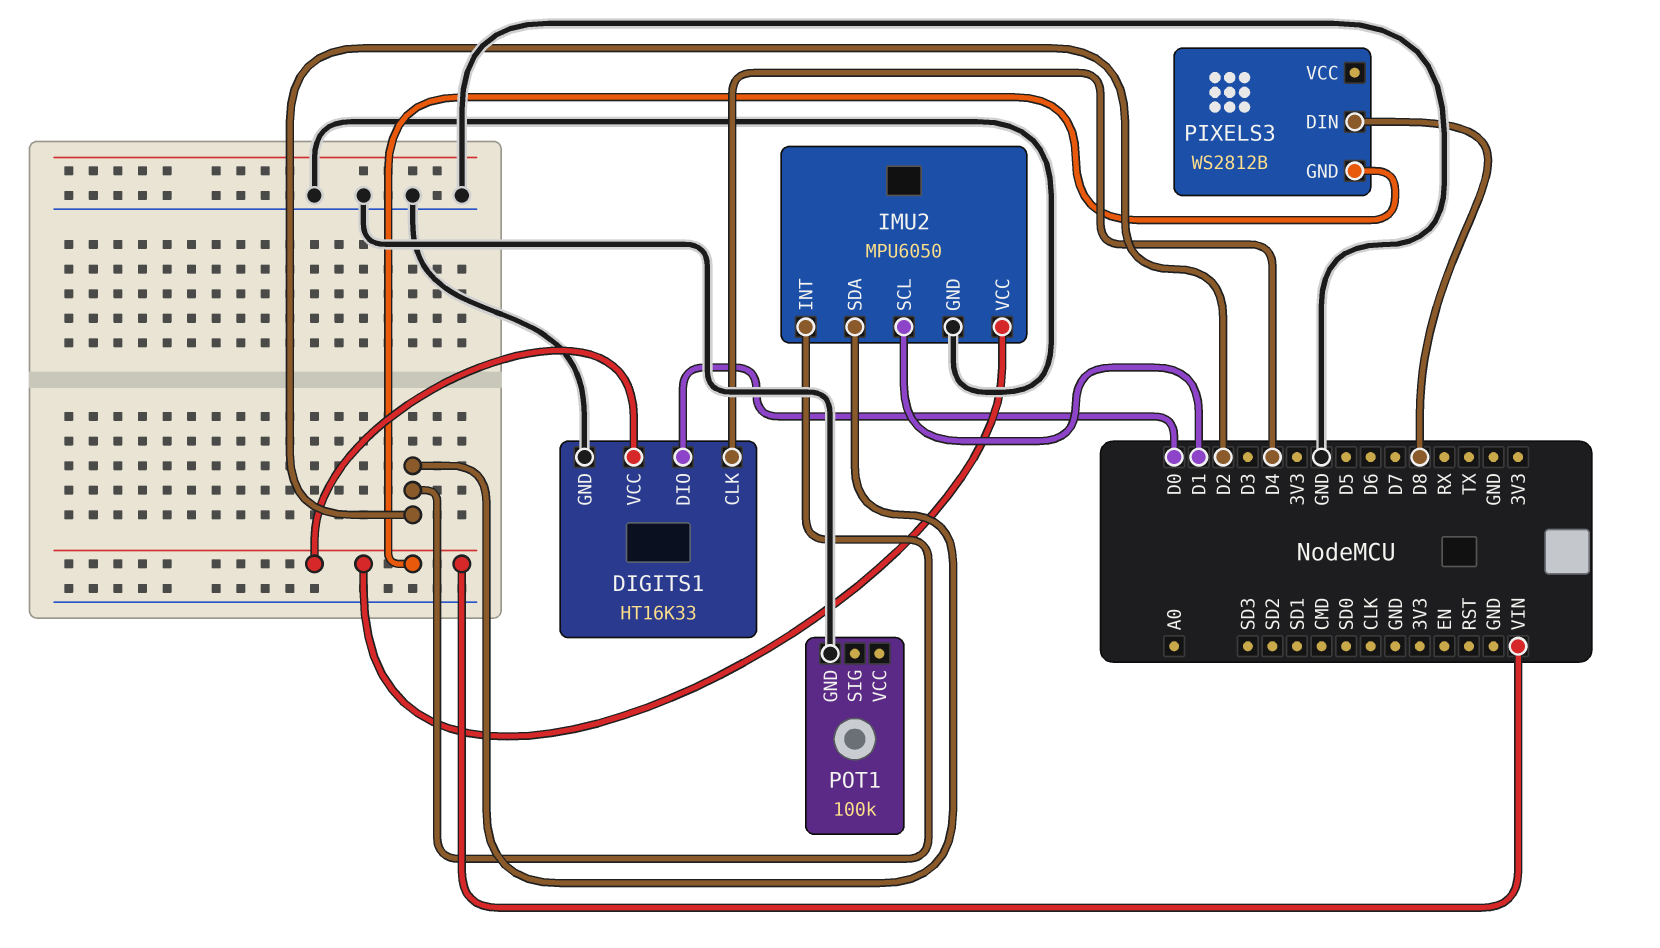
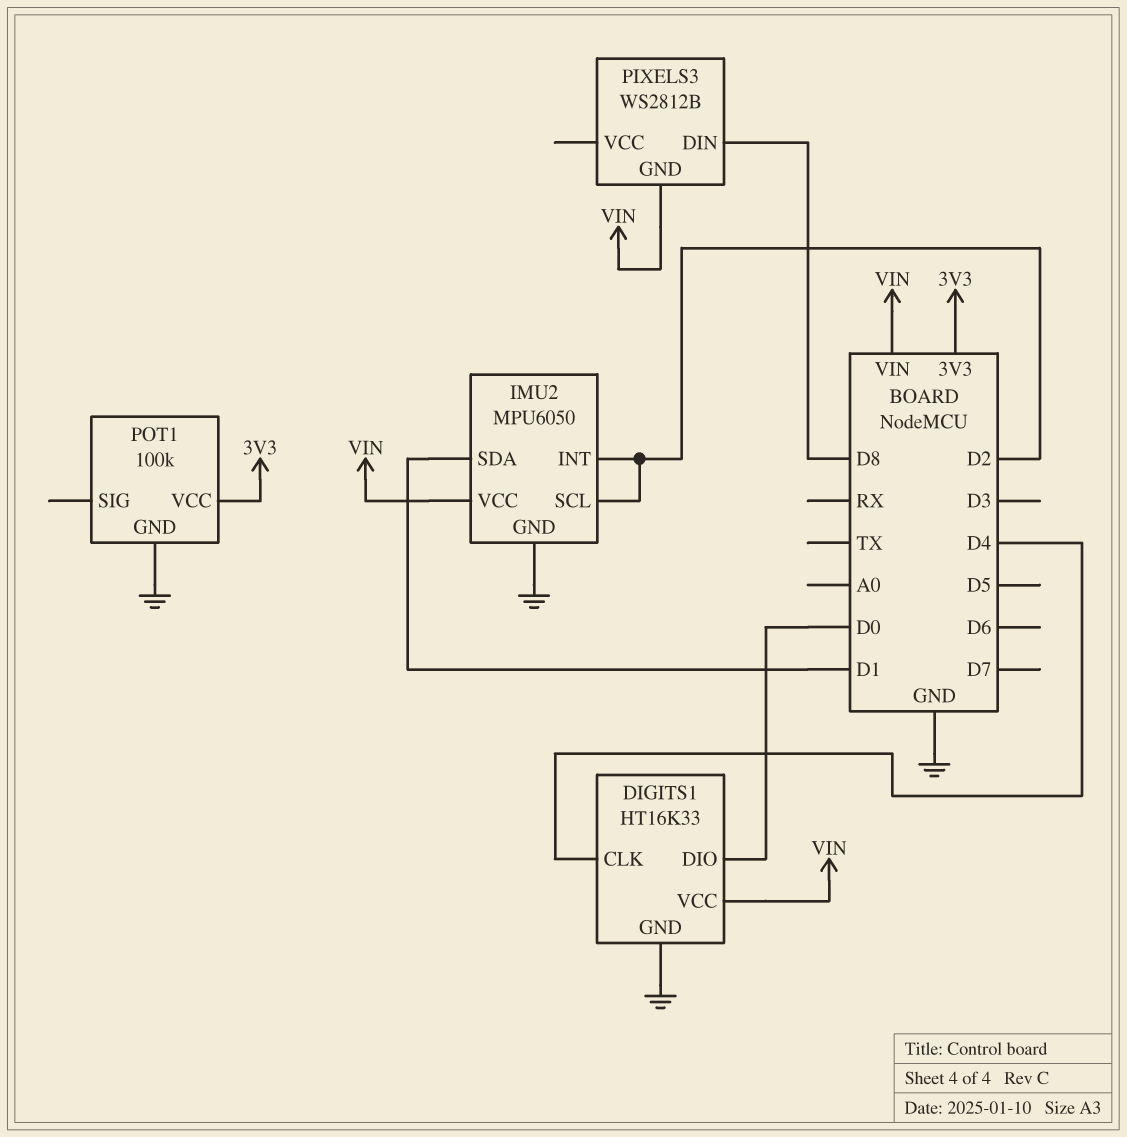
IMU2 pin SCL: D1 -> D2
IMU2 pin SDA: D2 -> D1
POT1 pin VCC: none -> 3V3

